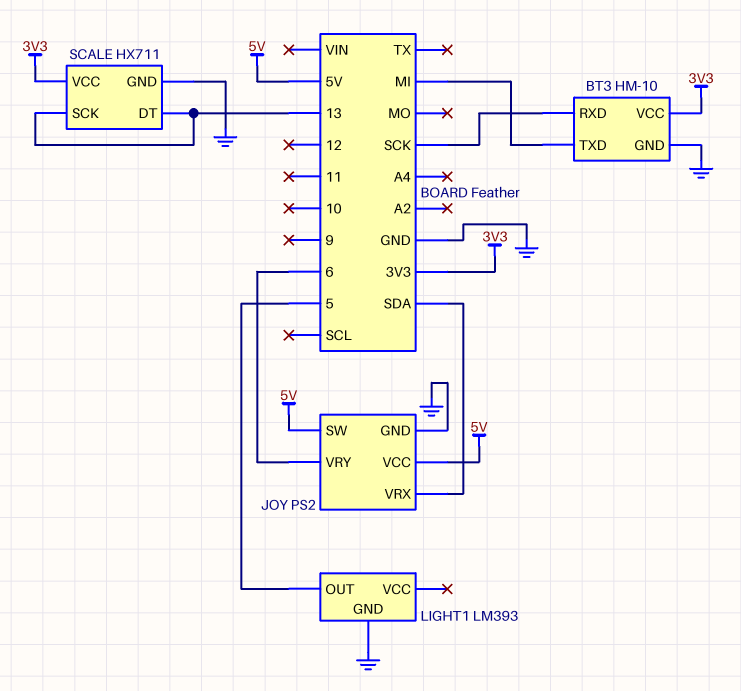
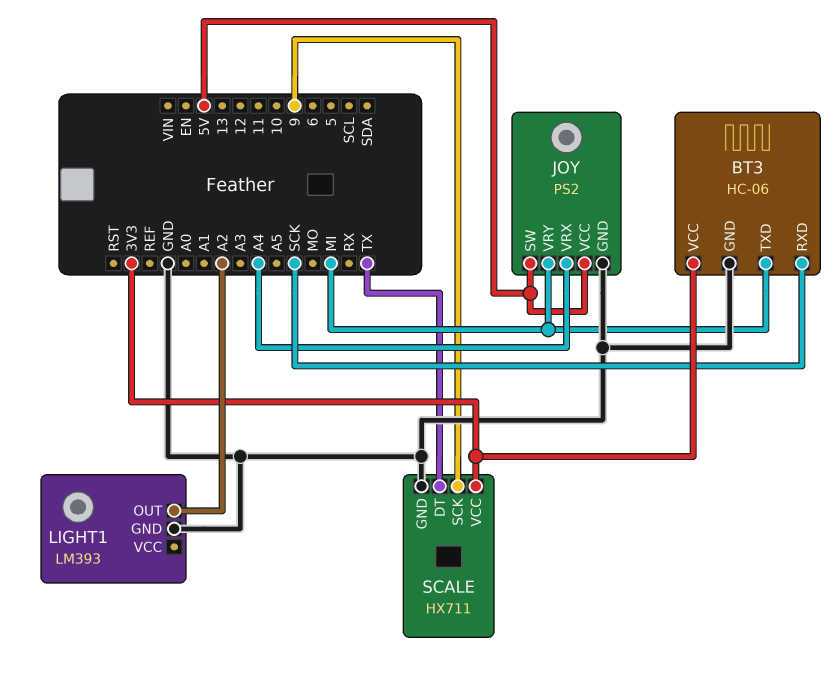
BT3: HM-10 -> HC-06
JOY pin VRX: SDA -> A4
JOY pin VRY: 6 -> MI
LIGHT1 pin OUT: 5 -> A2
SCALE pin DT: 13 -> TX
SCALE pin SCK: 13 -> 9

